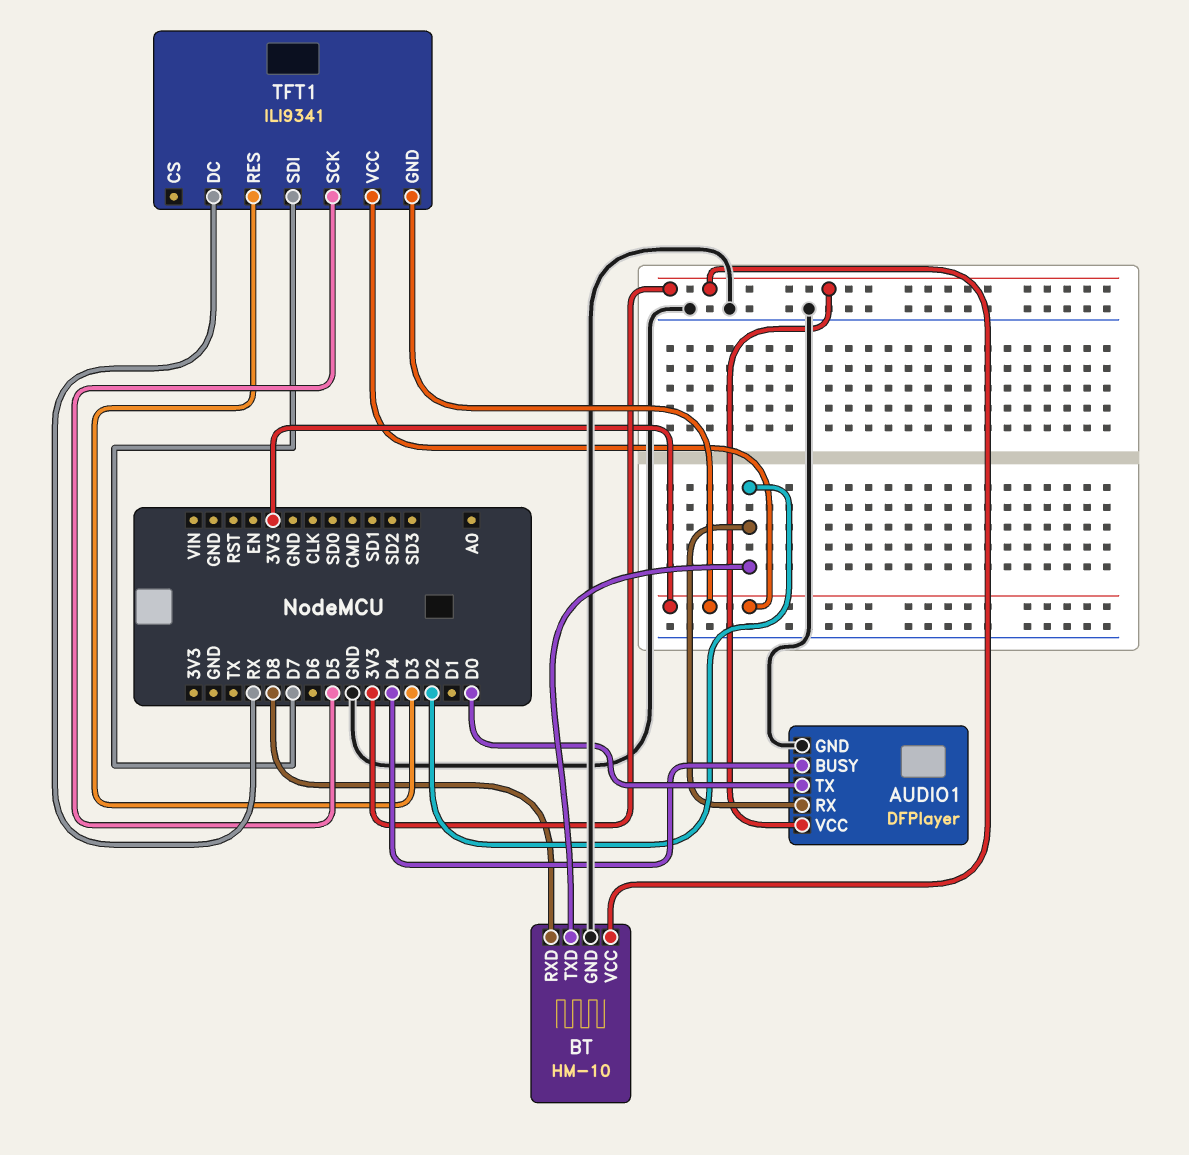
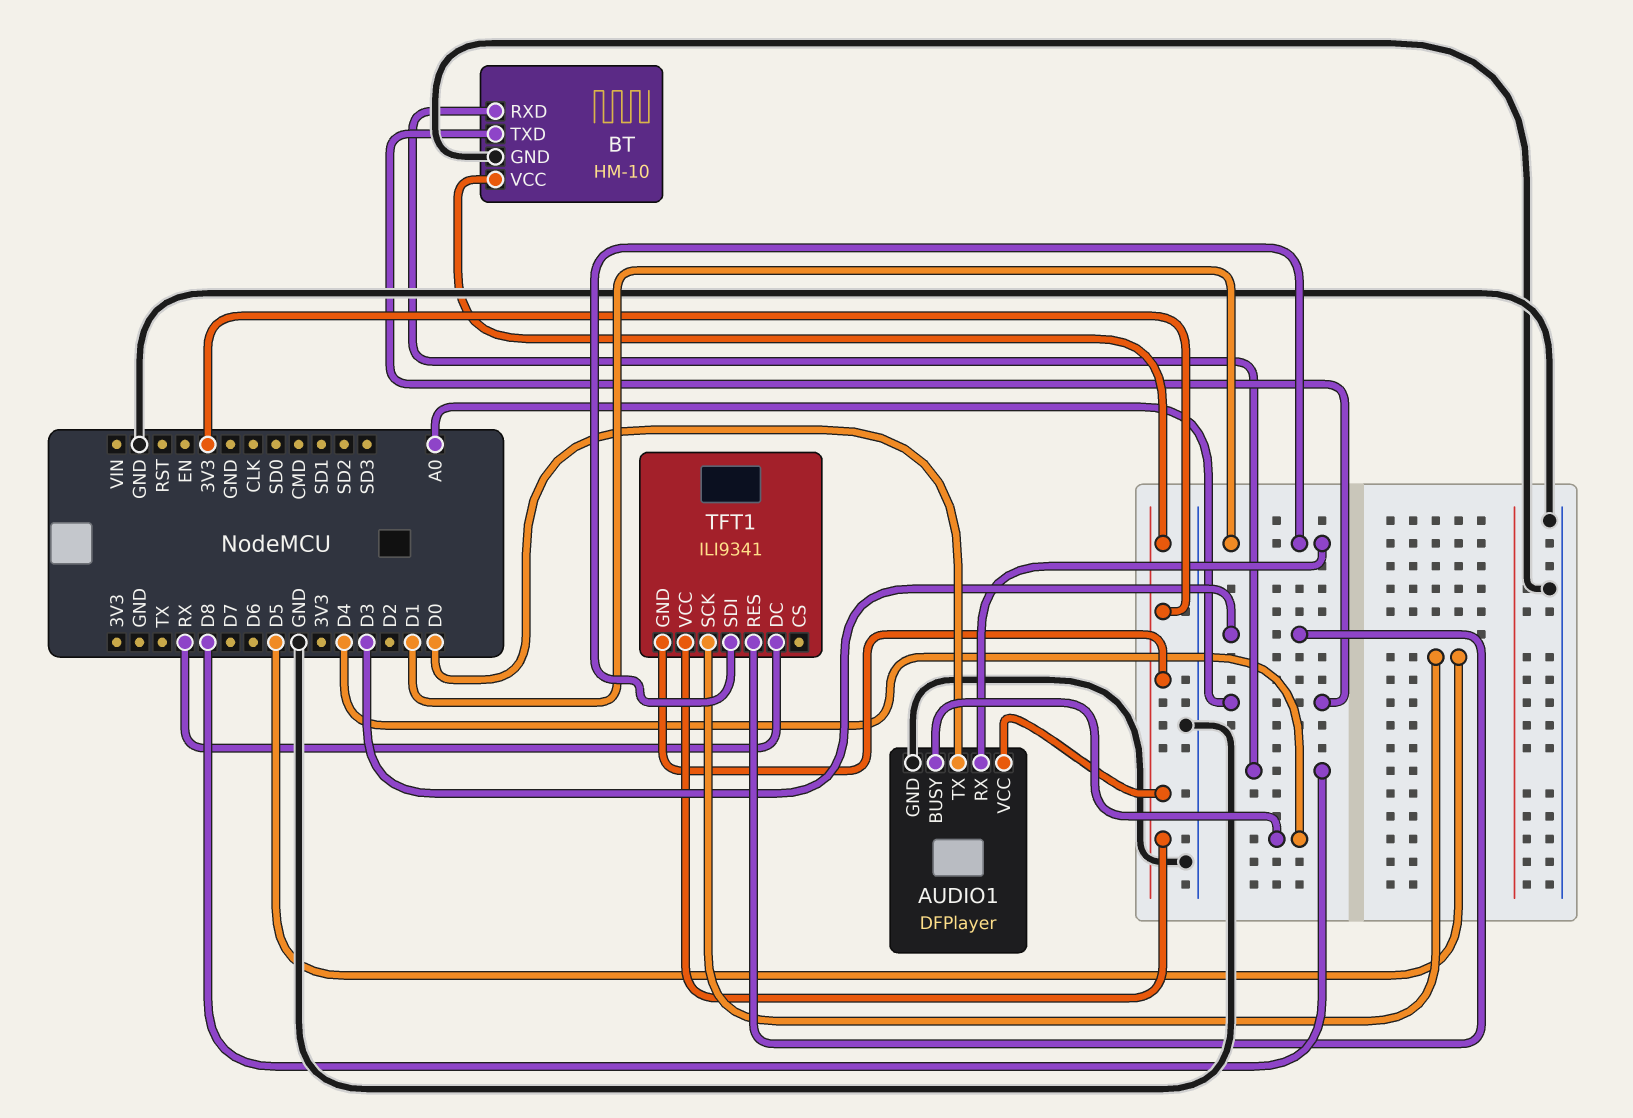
AUDIO1 pin RX: D2 -> D1
BT pin TXD: D2 -> A0
TFT1 pin SDI: D7 -> D1

